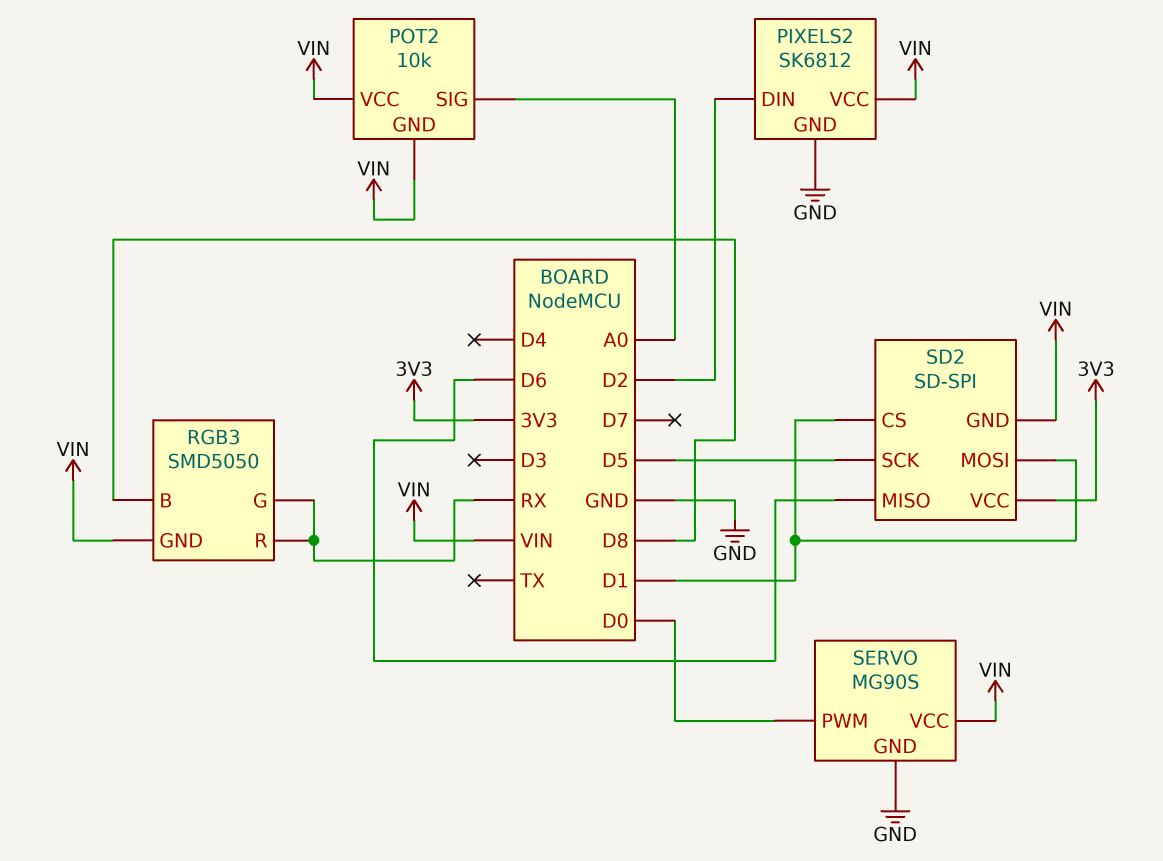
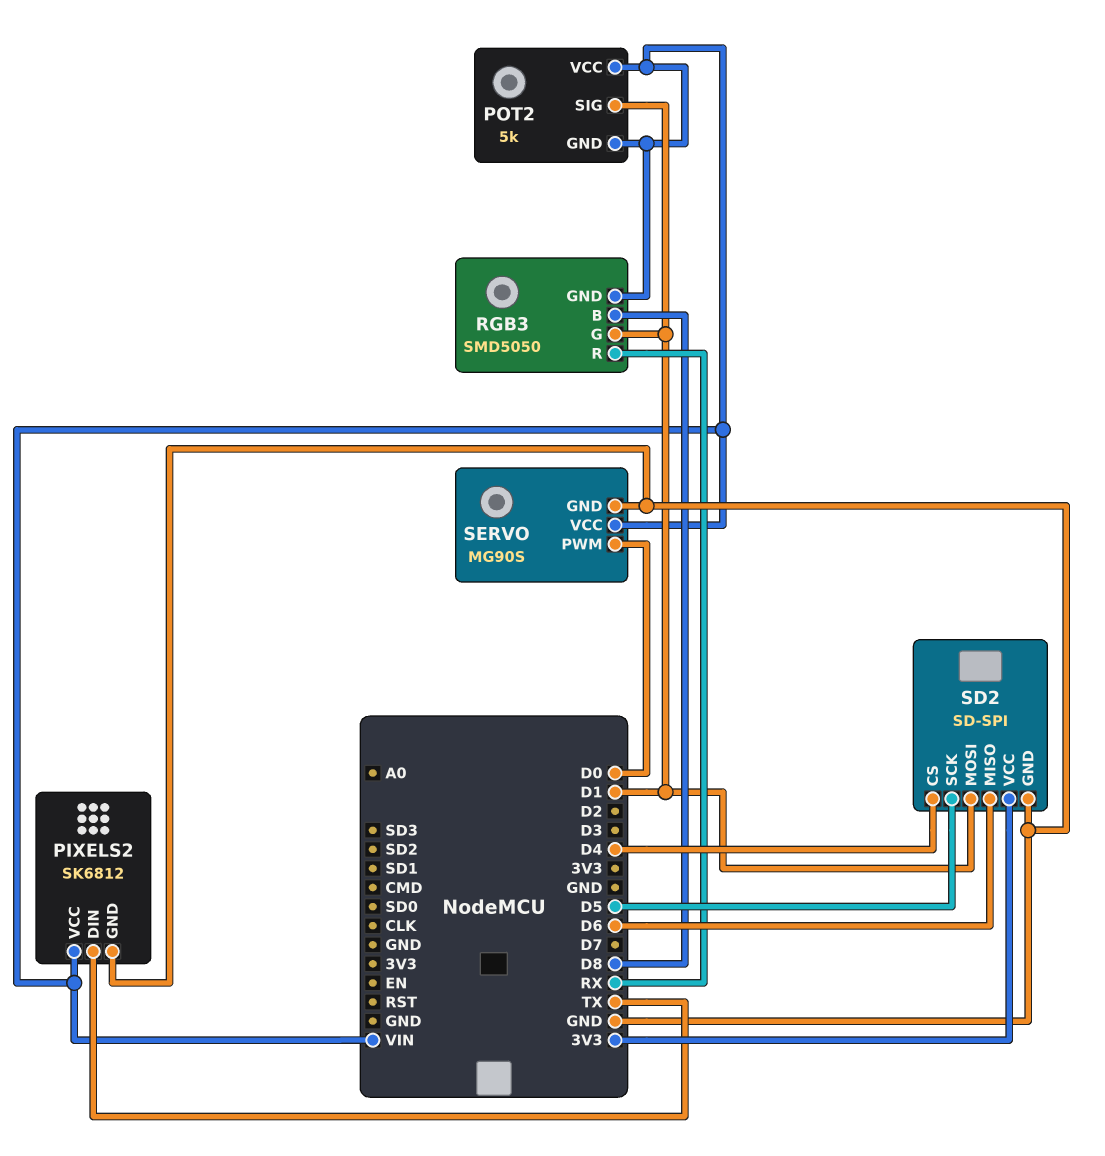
PIXELS2 pin DIN: D2 -> TX
POT2: 10k -> 5k
POT2 pin SIG: A0 -> D1
RGB3 pin G: RX -> D1
SD2 pin CS: D1 -> D4
SD2 pin GND: VIN -> GND

